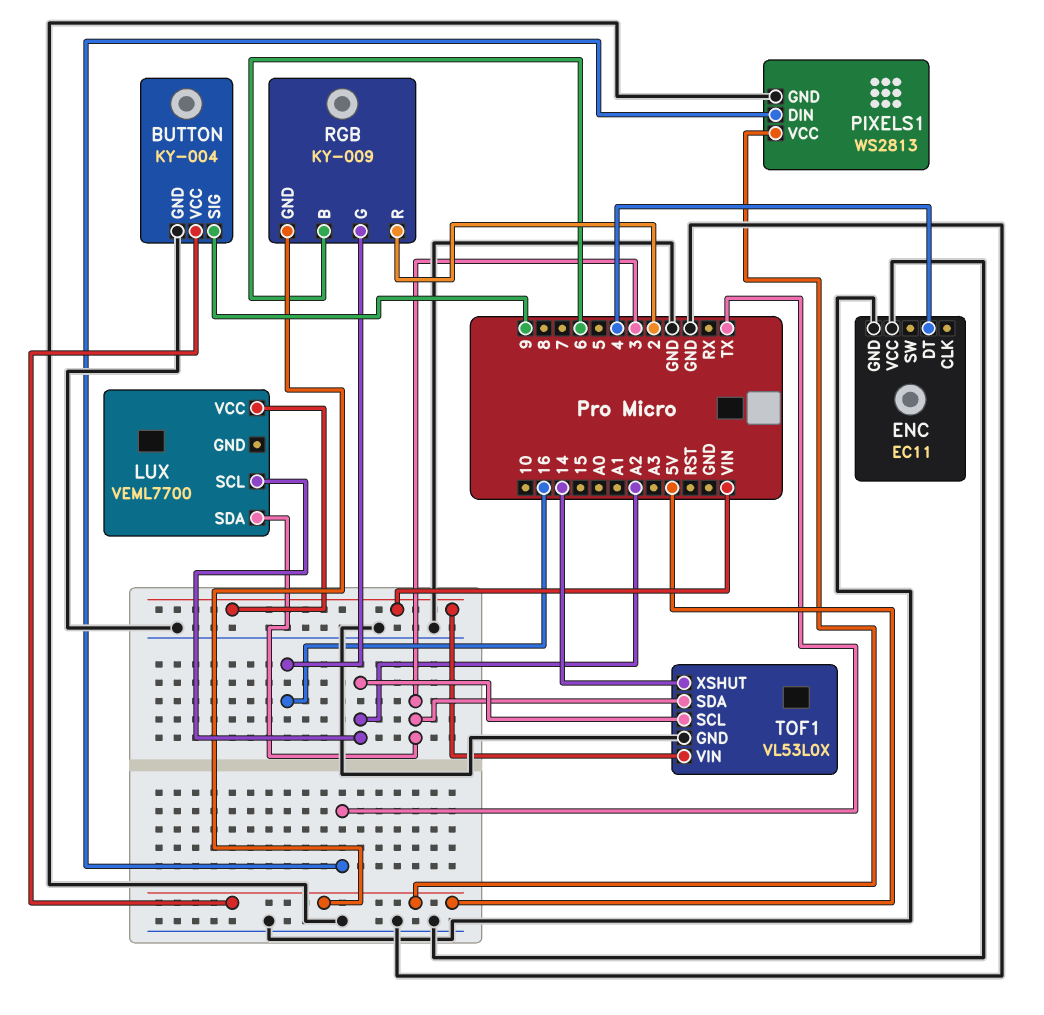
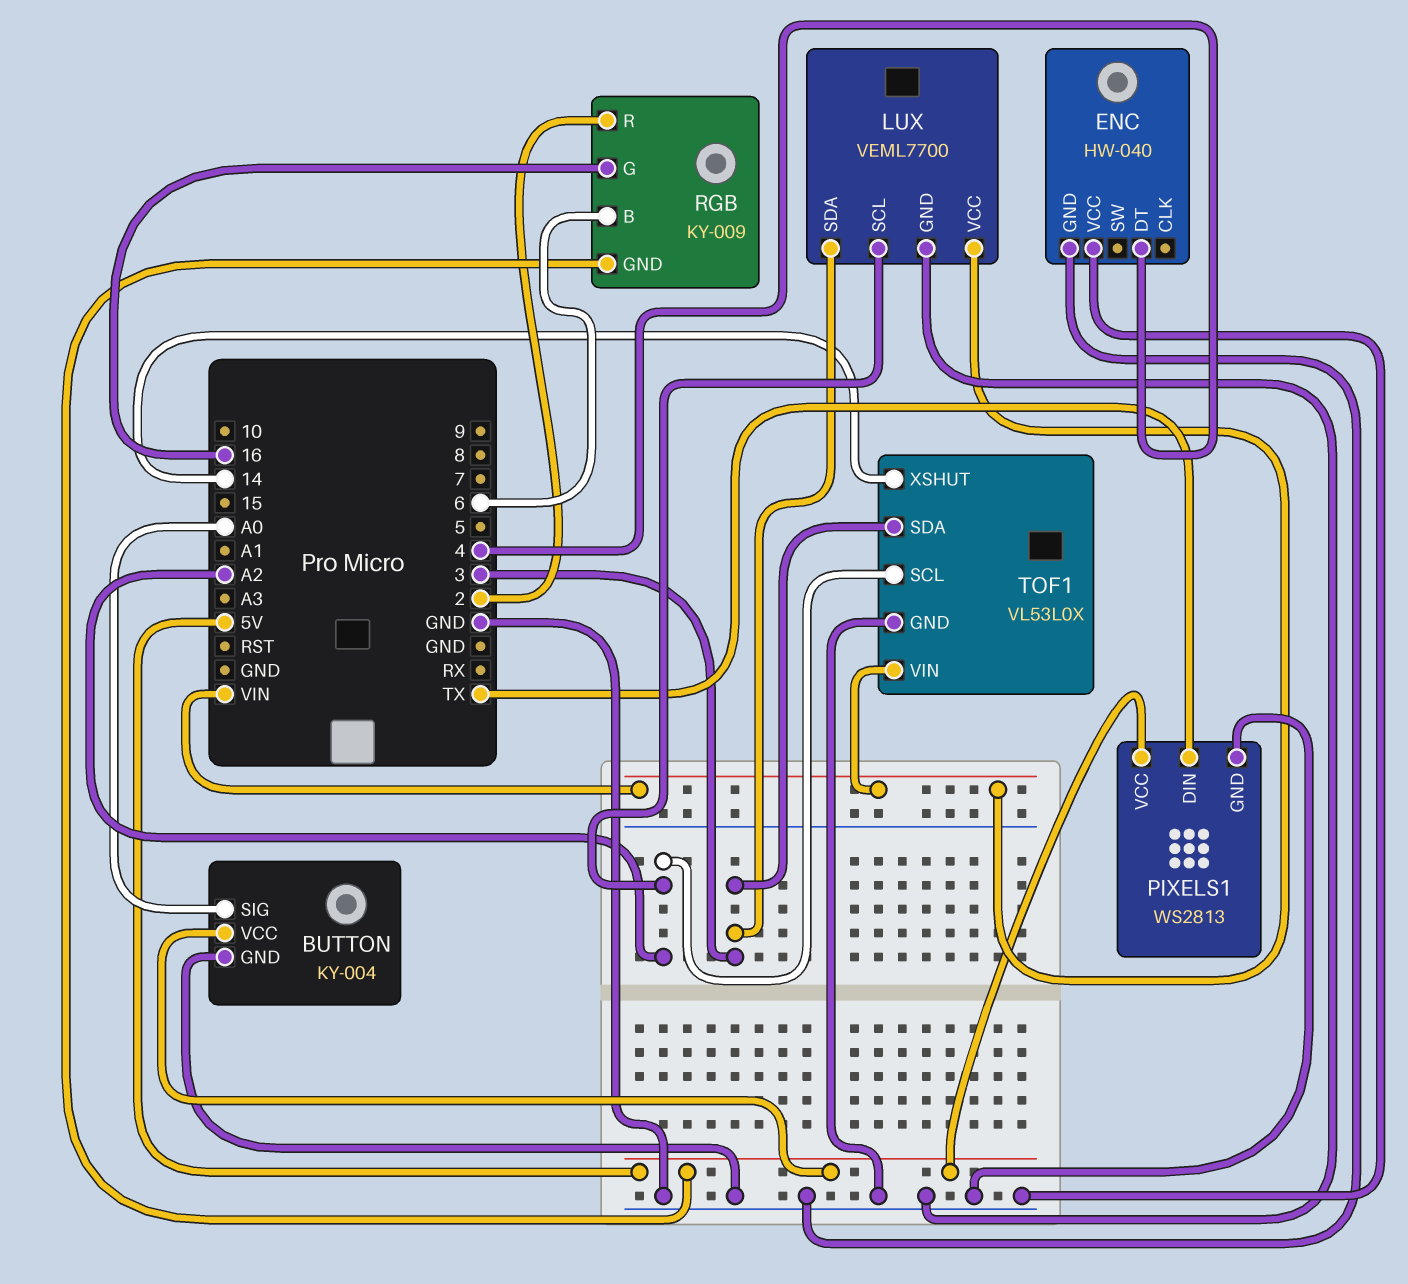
BUTTON pin SIG: 9 -> A0
ENC: EC11 -> HW-040
LUX pin GND: none -> GND

